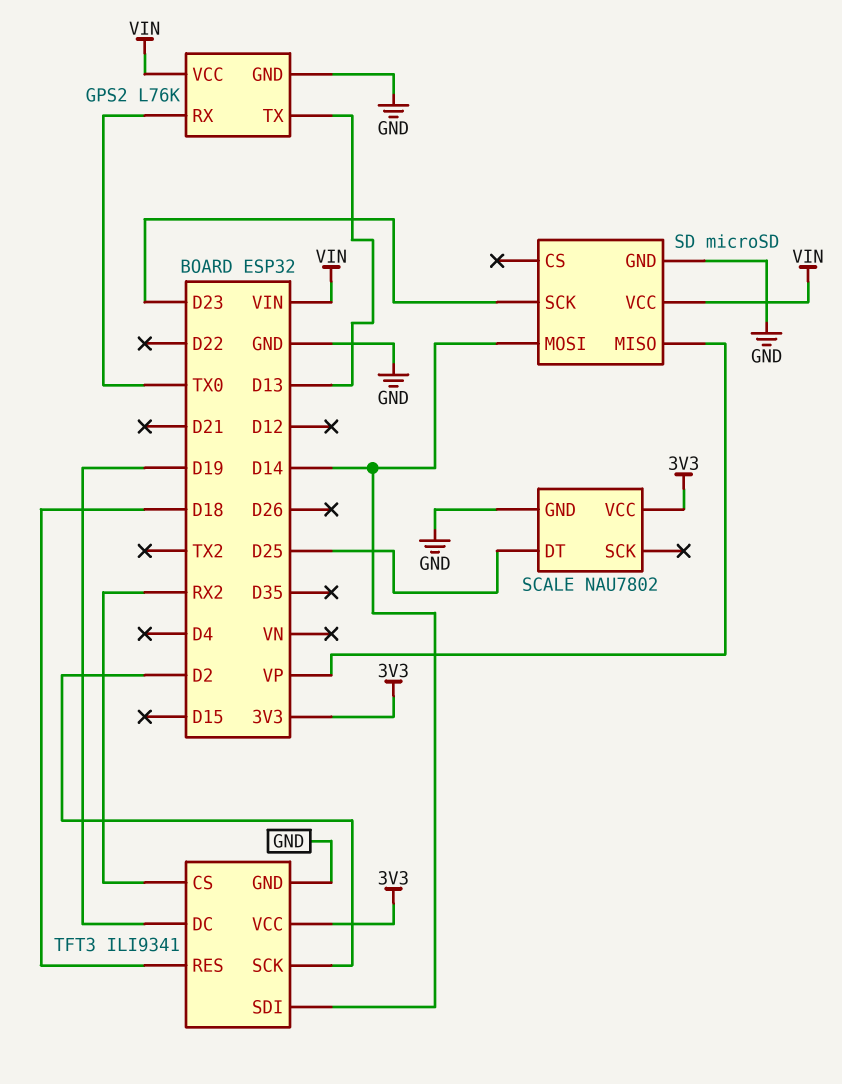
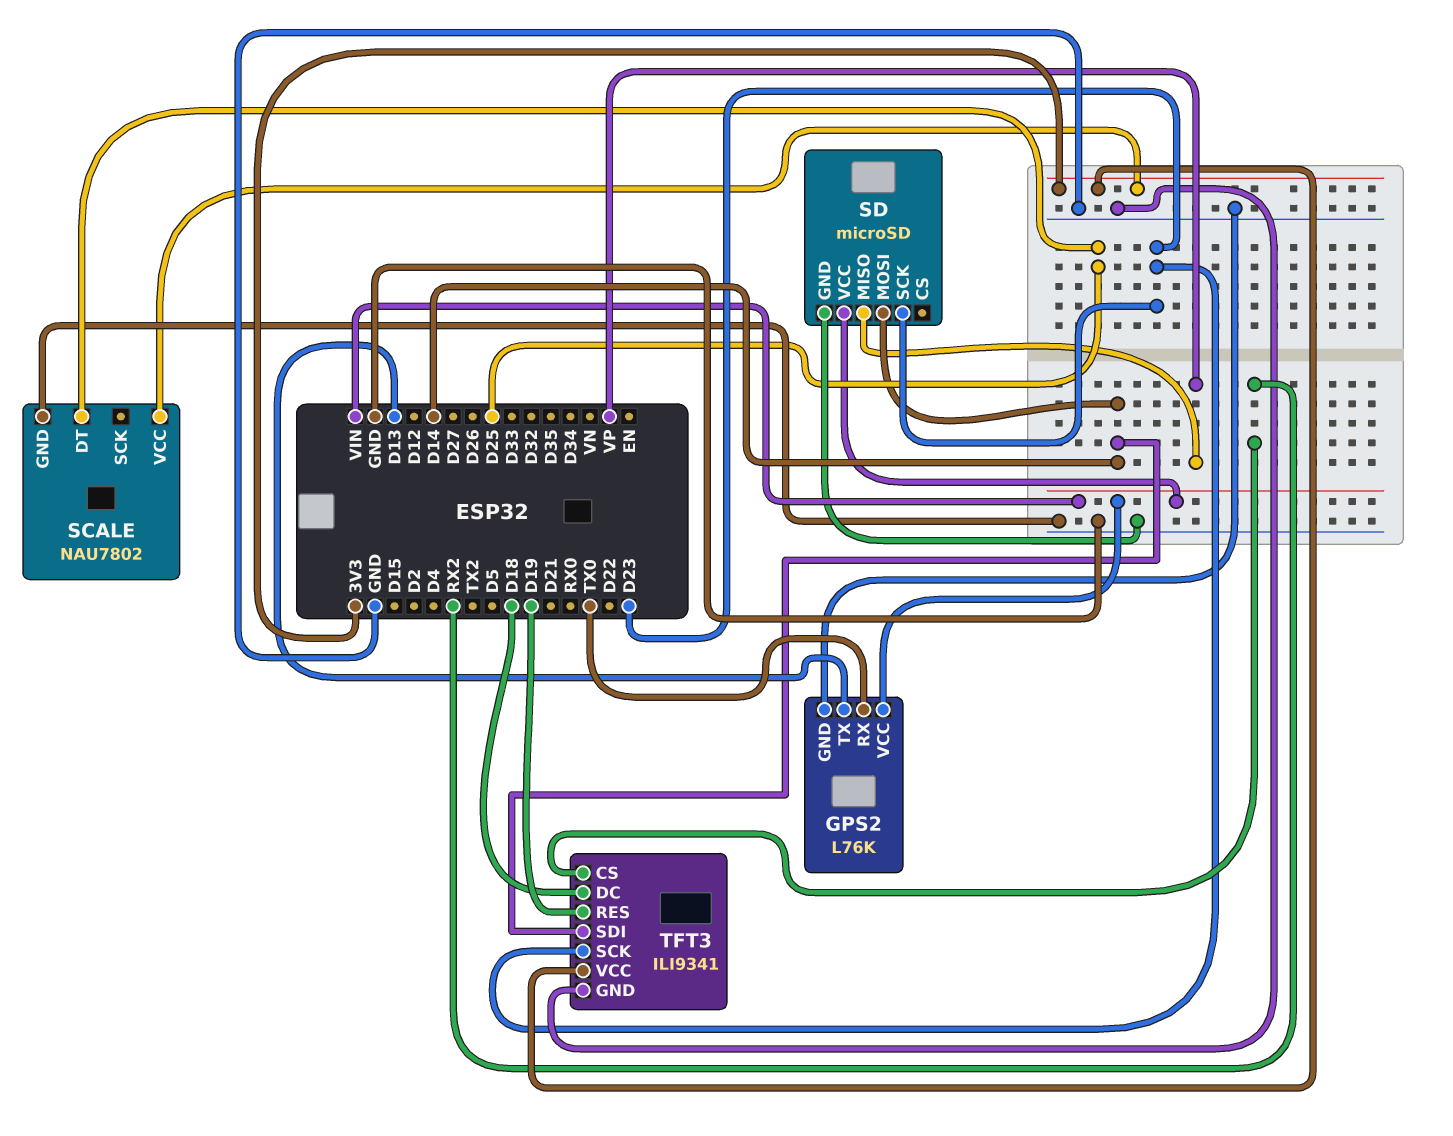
TFT3 pin DC: D19 -> D18
TFT3 pin RES: D18 -> D19
TFT3 pin SCK: D2 -> D23

